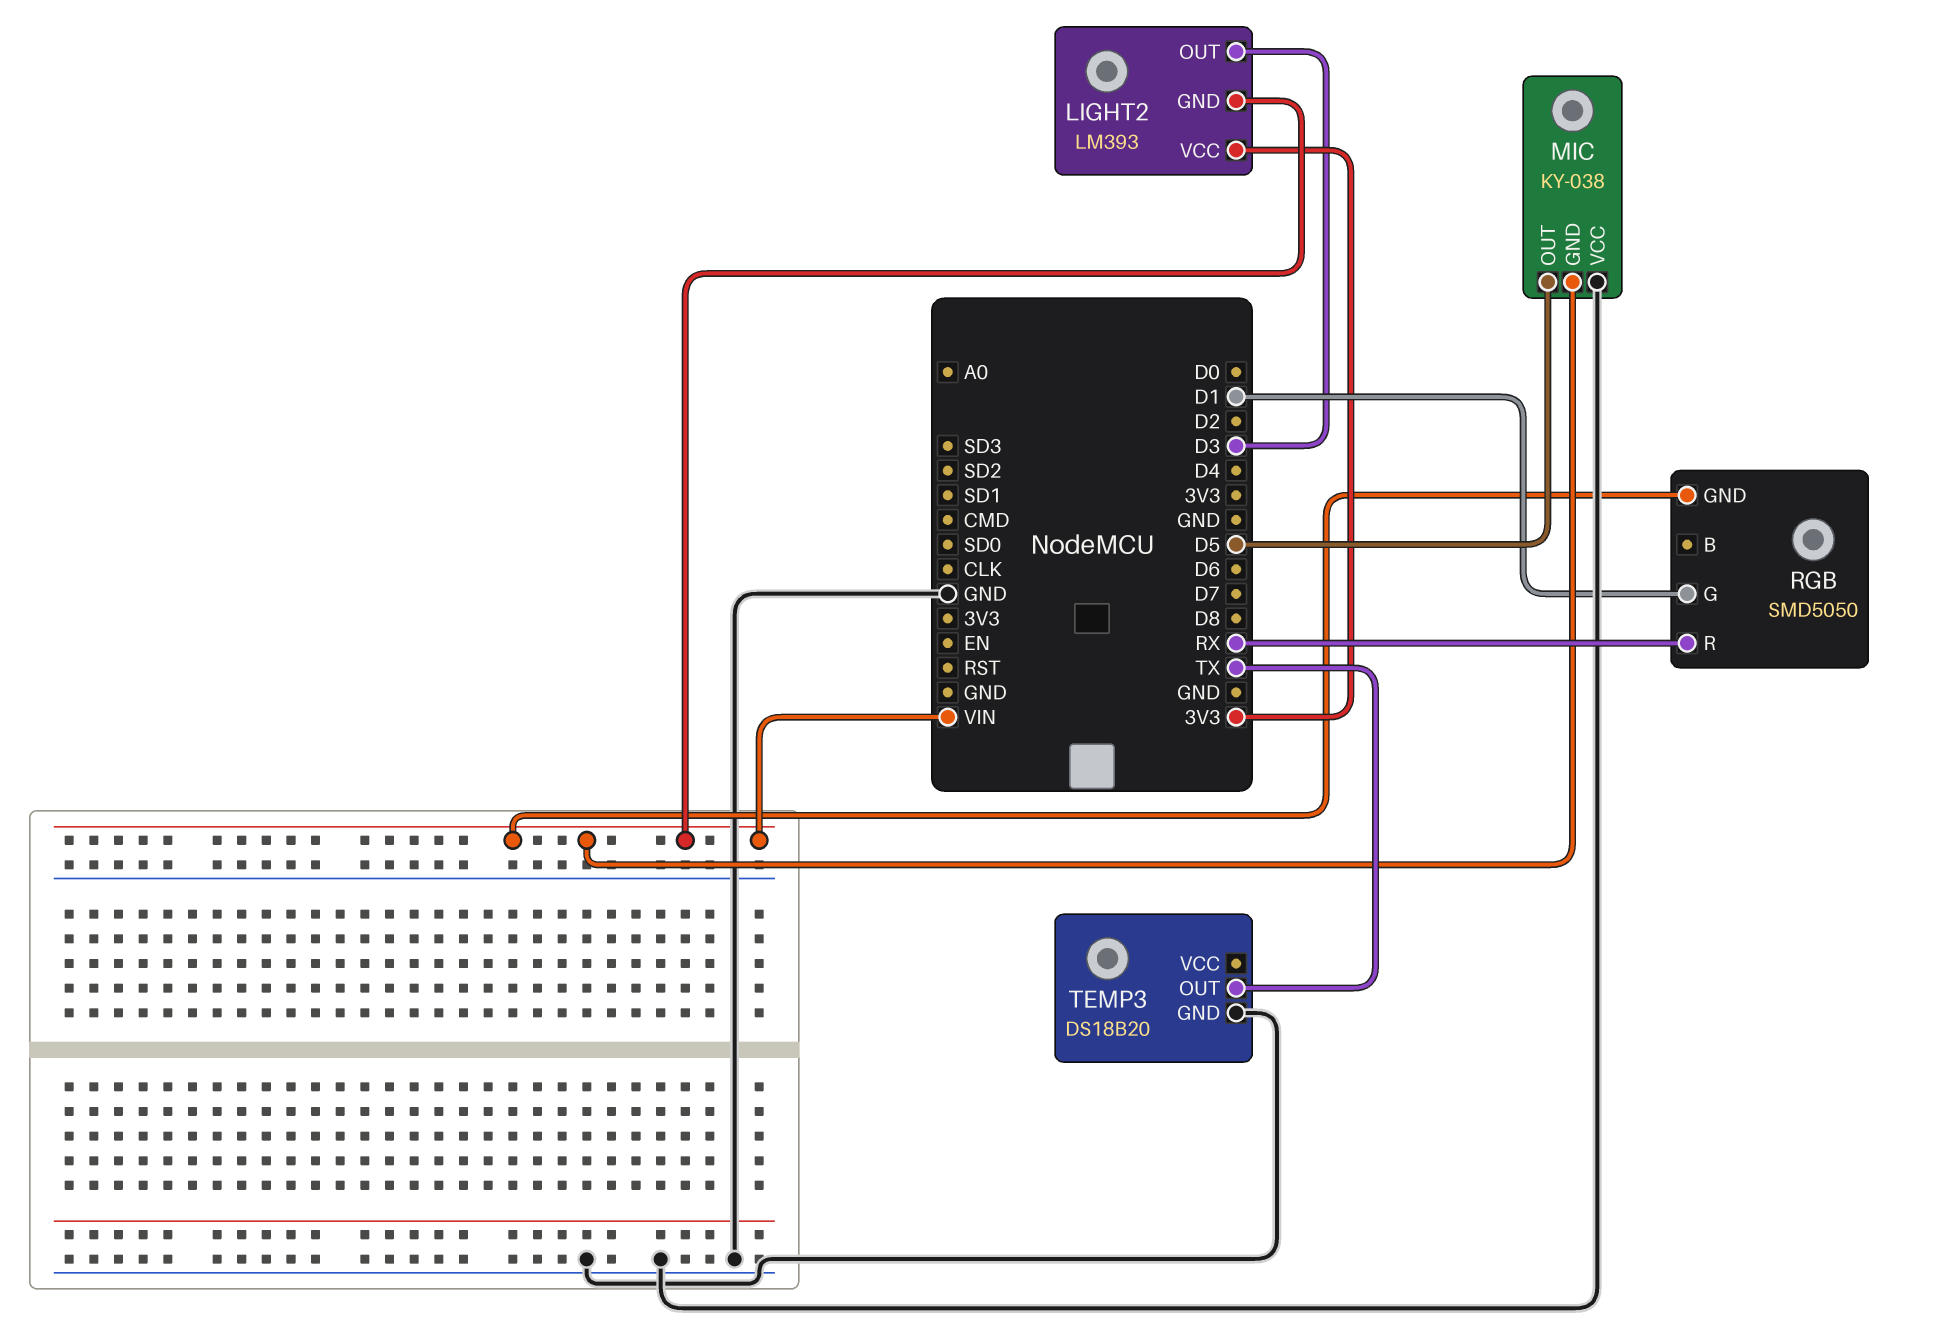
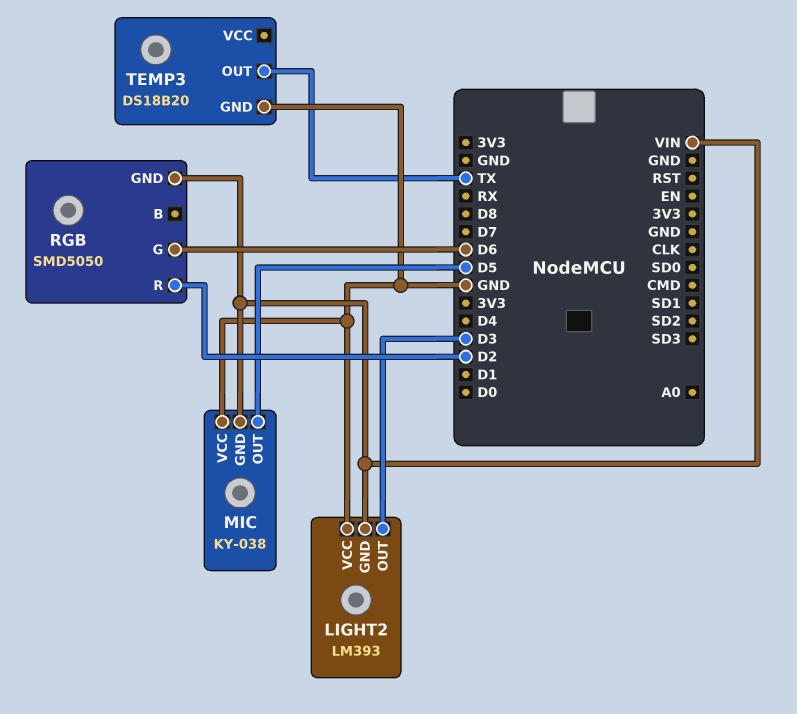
LIGHT2 pin VCC: 3V3 -> GND
RGB pin G: D1 -> D6
RGB pin R: RX -> D2

